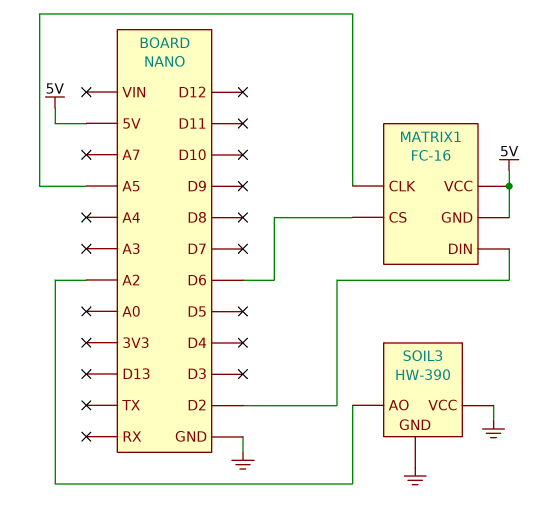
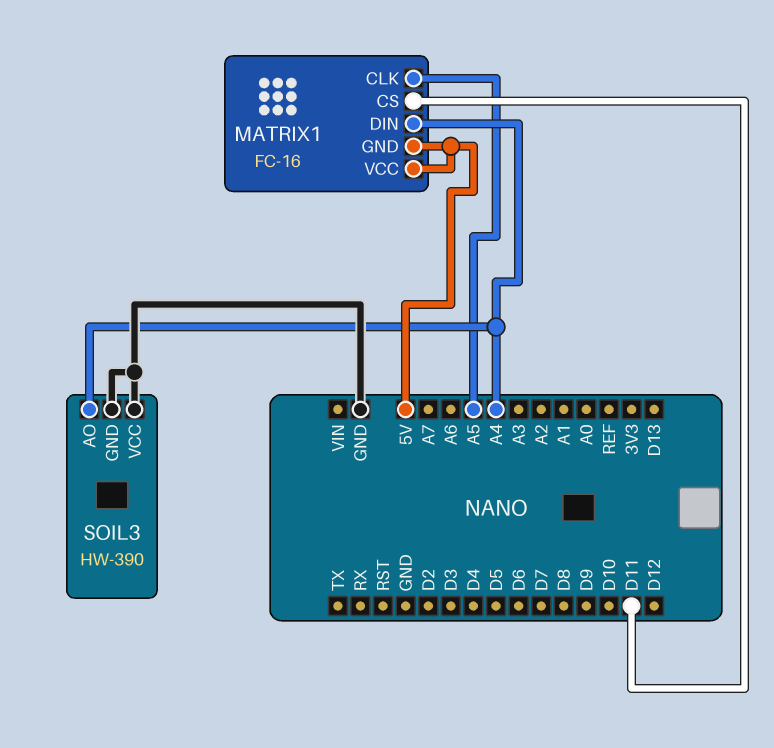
MATRIX1 pin CS: D6 -> D11
MATRIX1 pin DIN: D2 -> A4
SOIL3 pin AO: A2 -> A4

